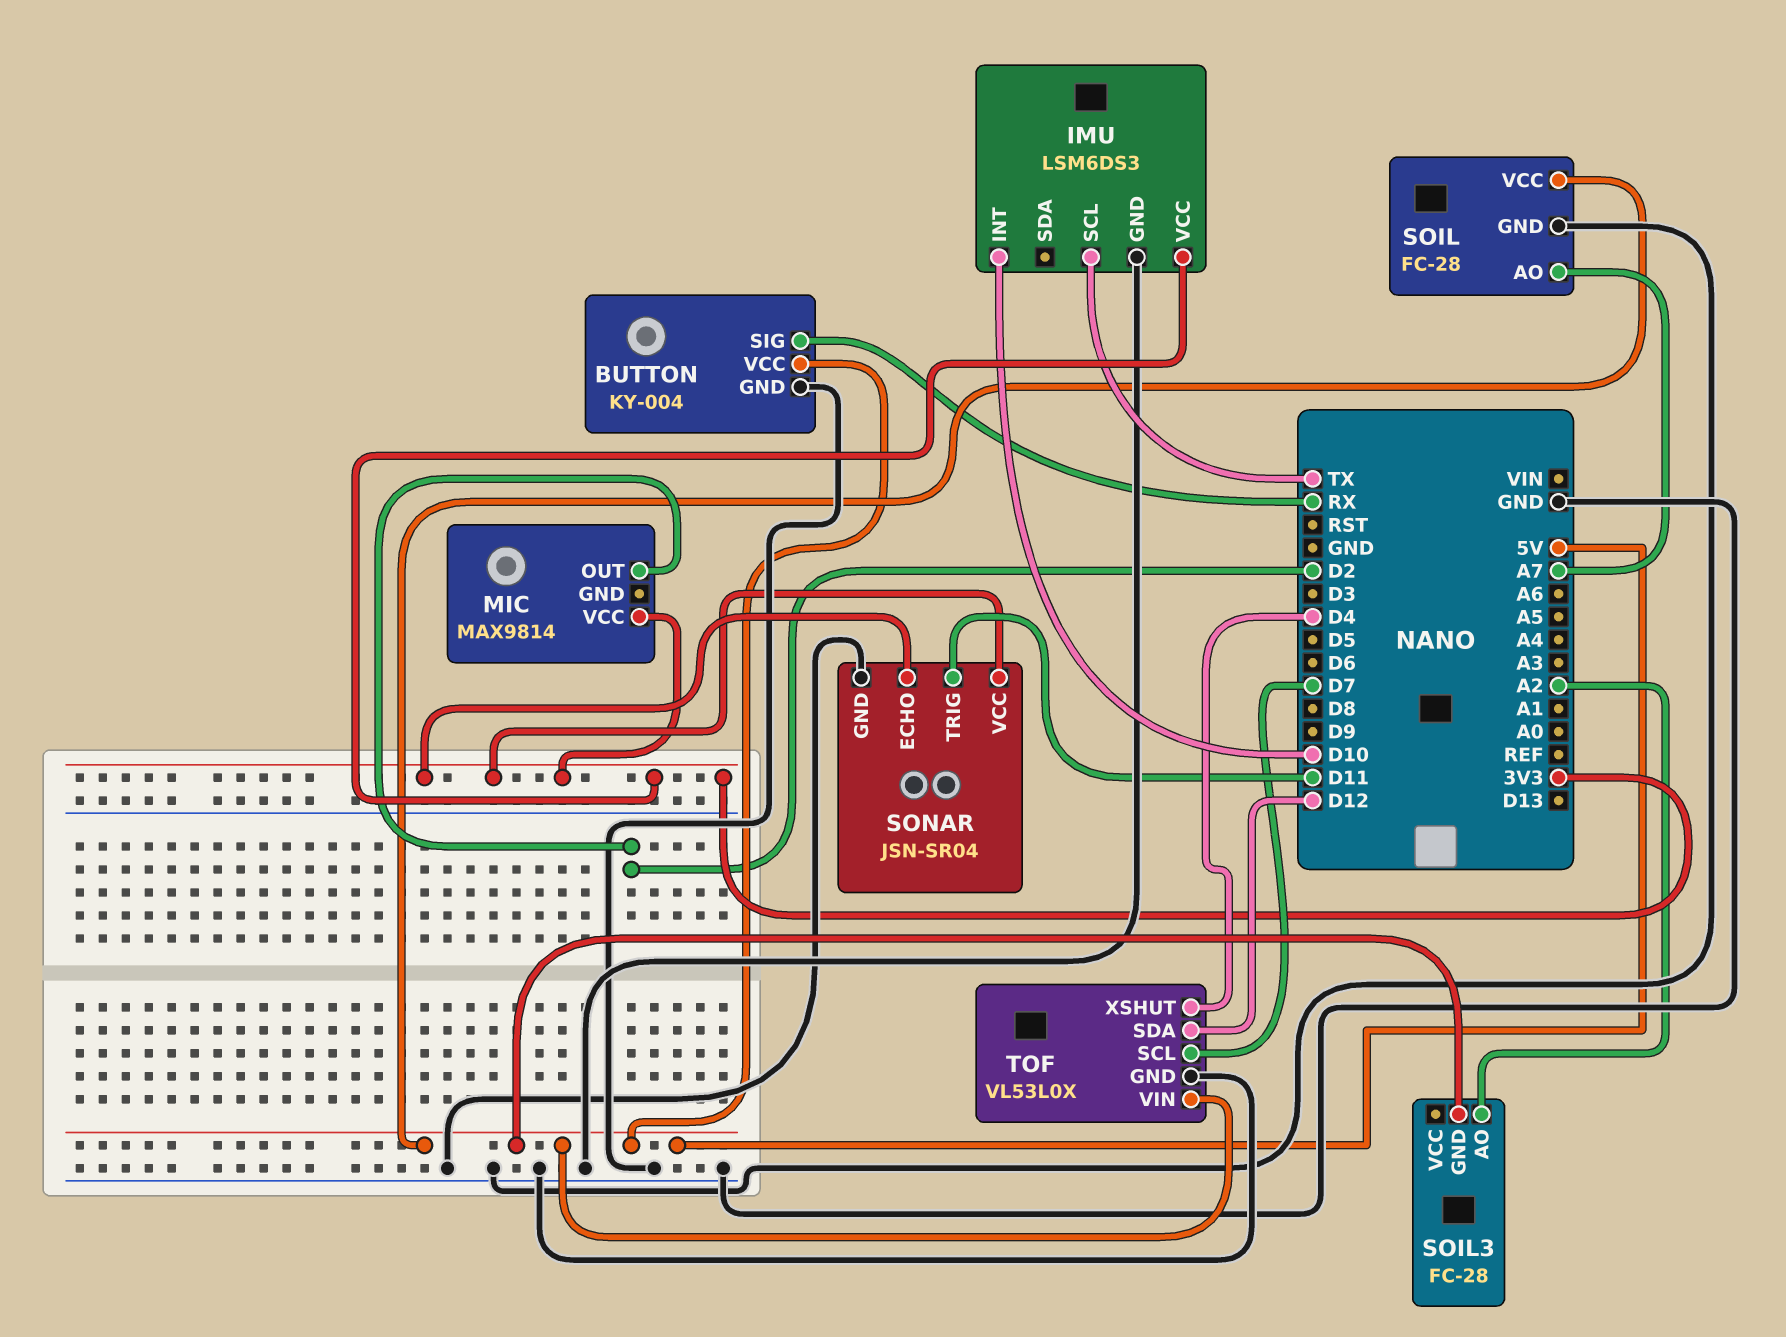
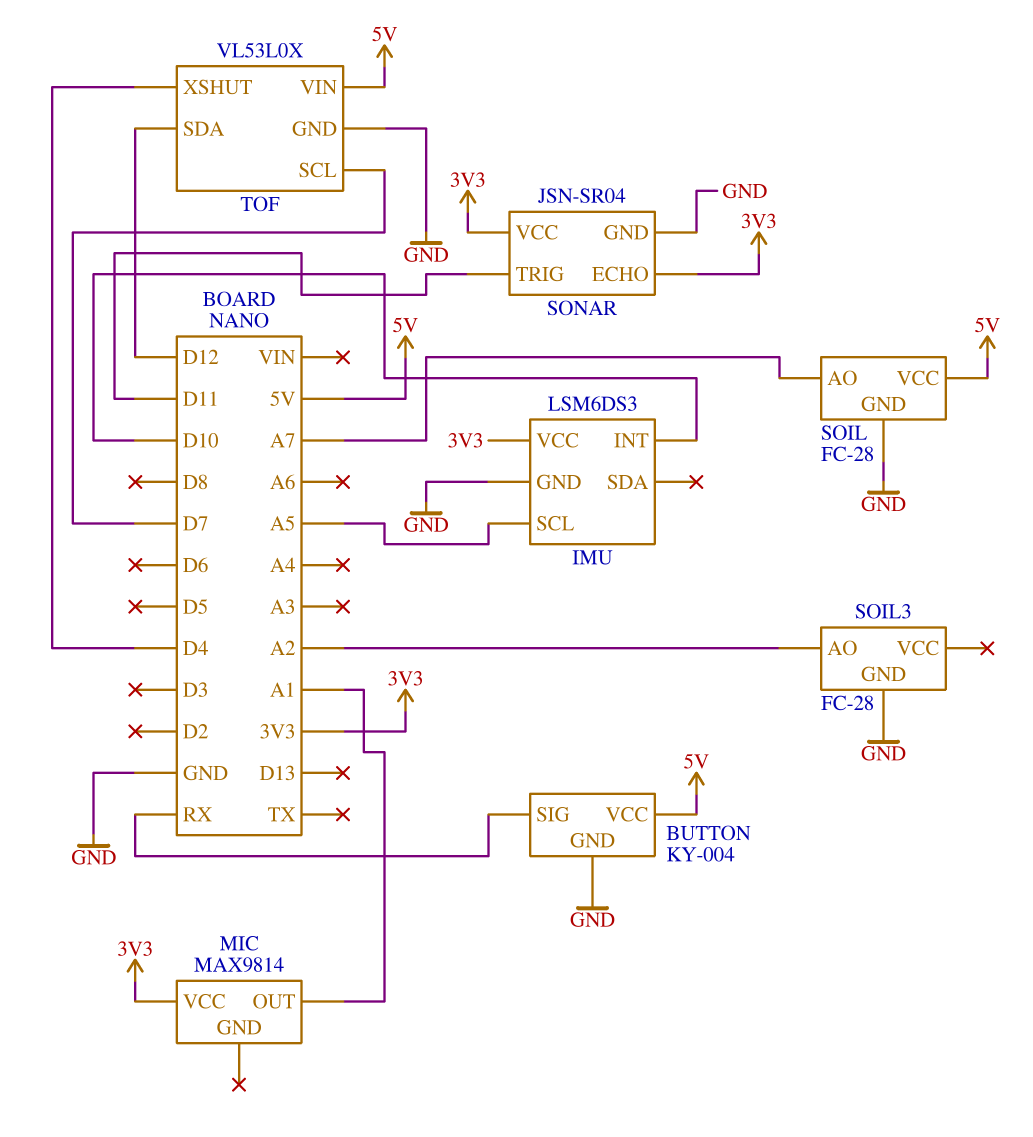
IMU pin SCL: TX -> A5
MIC pin OUT: D2 -> A1
SOIL3 pin GND: 5V -> GND

